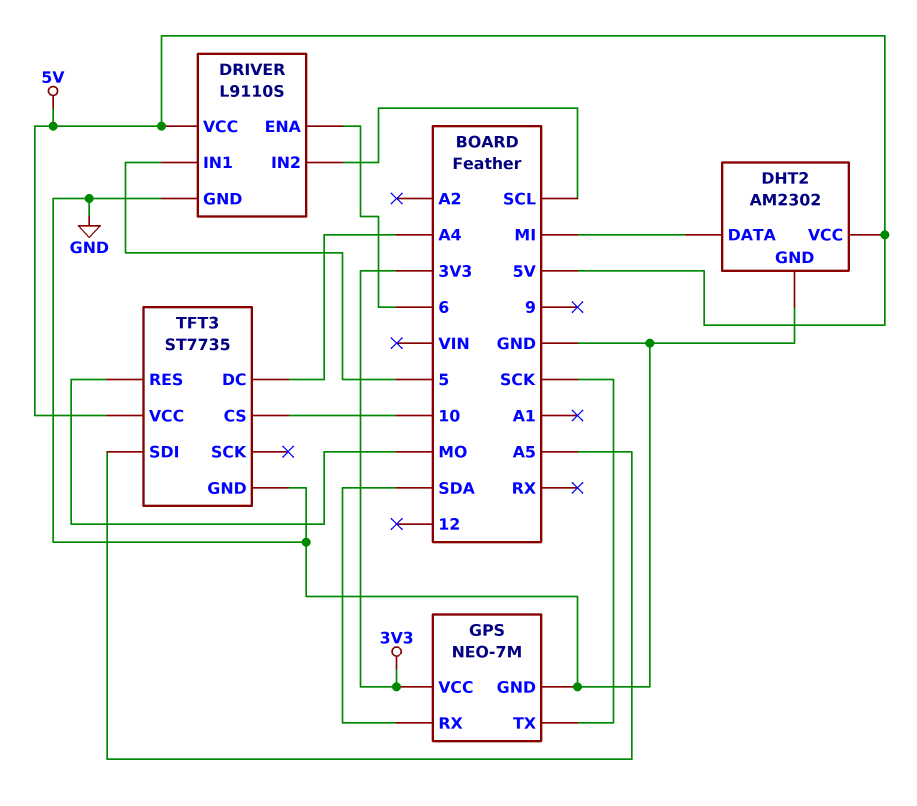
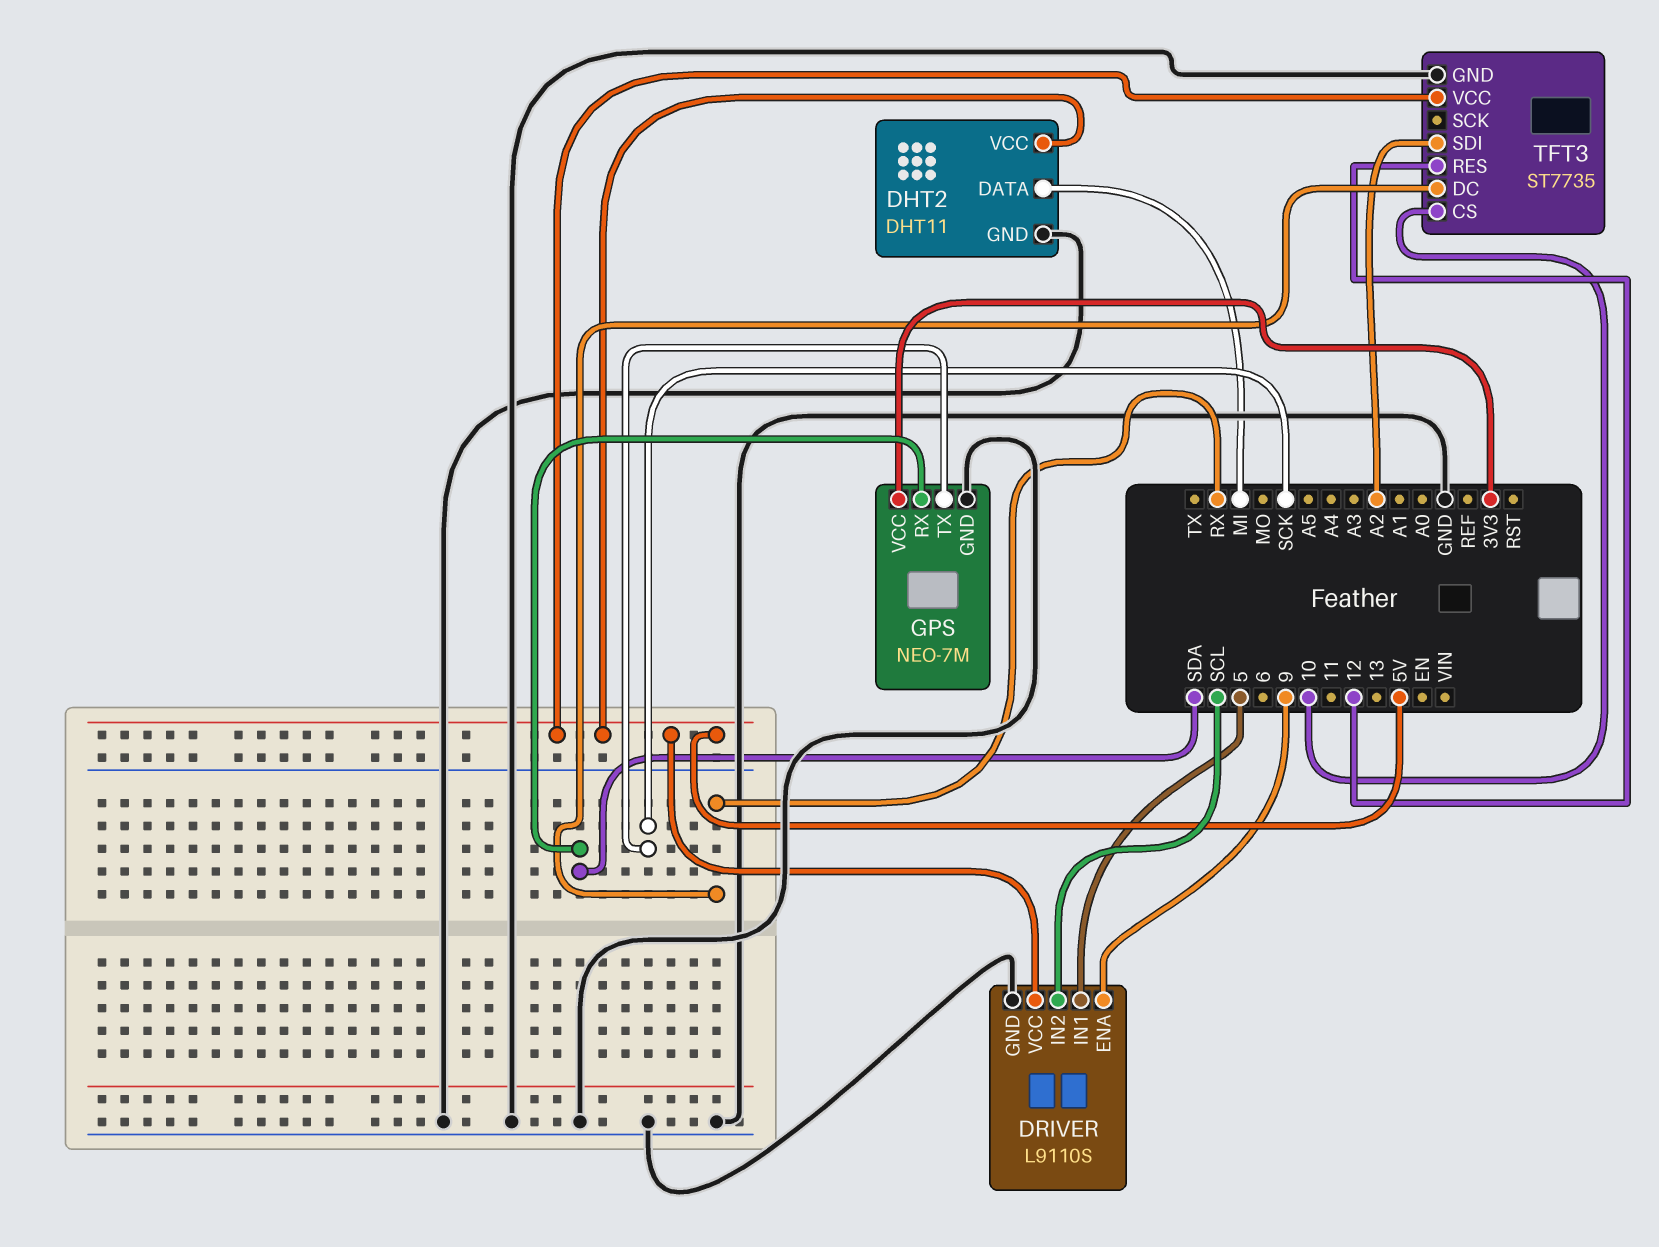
DHT2: AM2302 -> DHT11
DRIVER pin ENA: 6 -> 9
TFT3 pin DC: A4 -> RX
TFT3 pin RES: MO -> 12
TFT3 pin SDI: A5 -> A2

